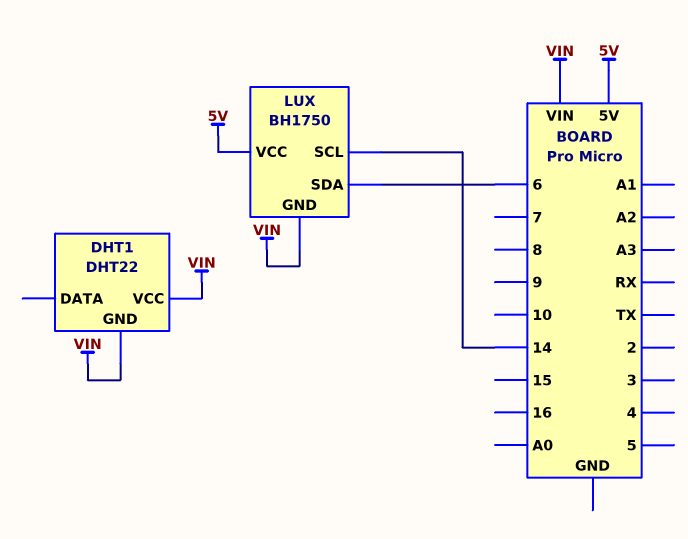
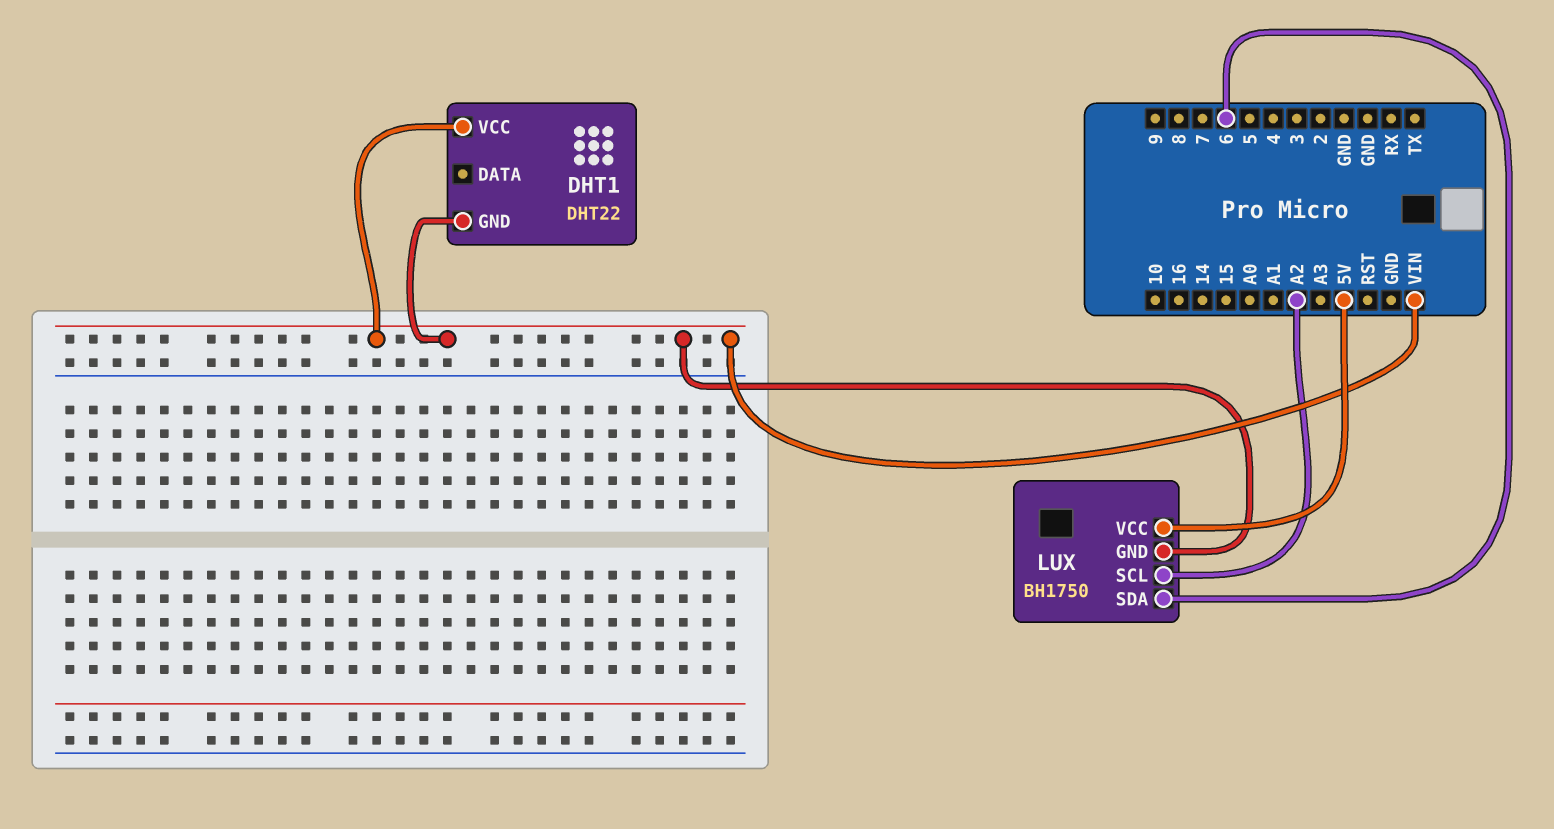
LUX pin SCL: 14 -> A2

